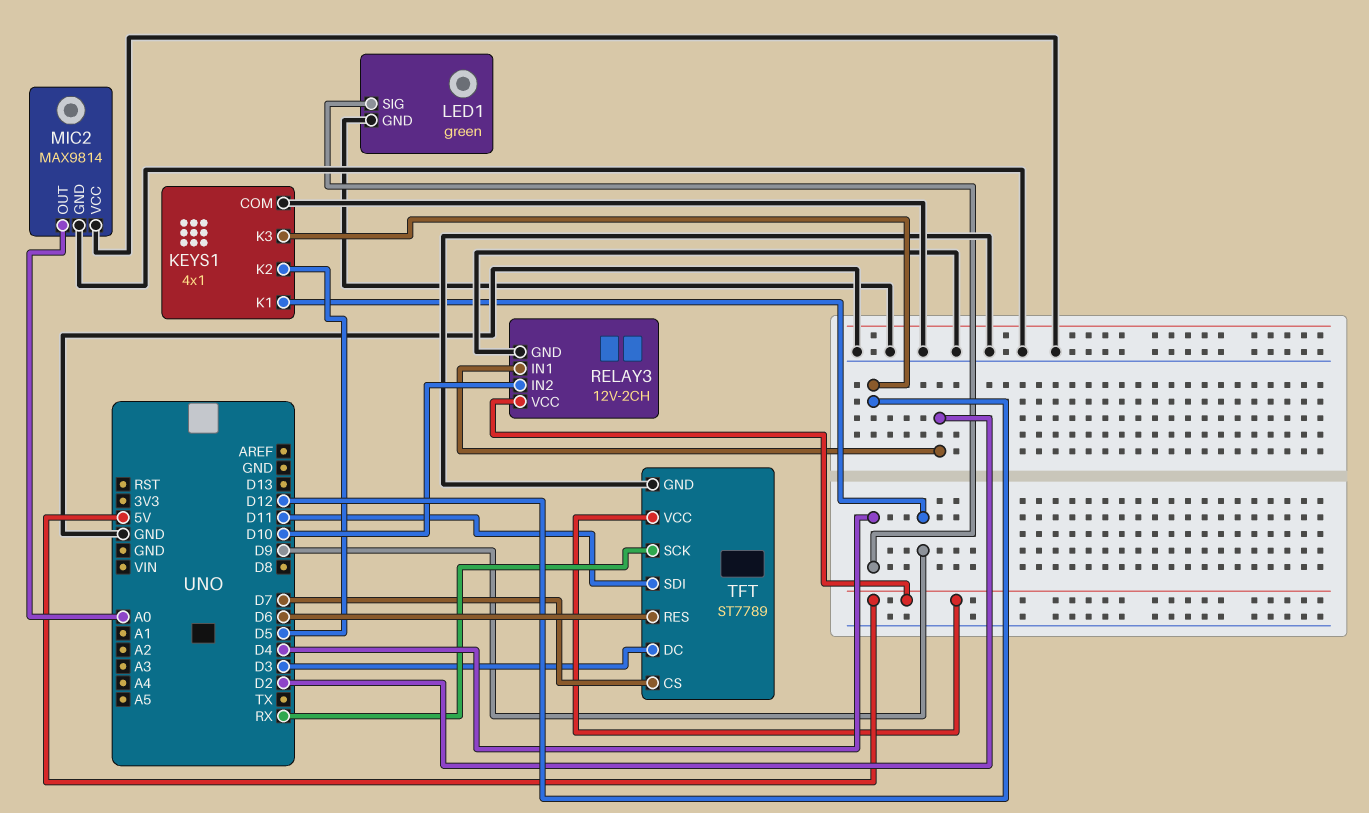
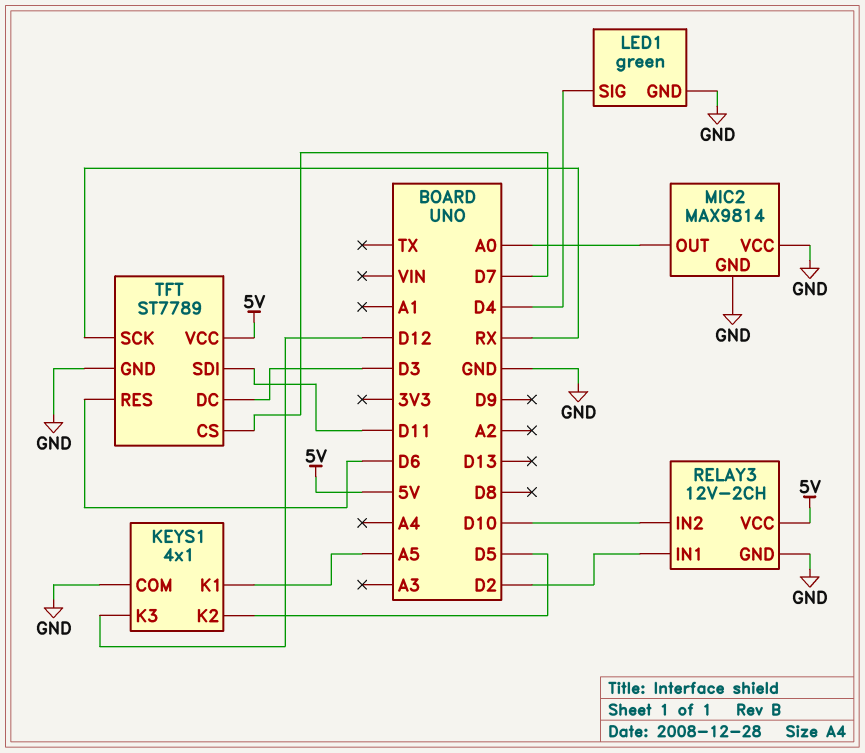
KEYS1 pin K1: D9 -> A5

